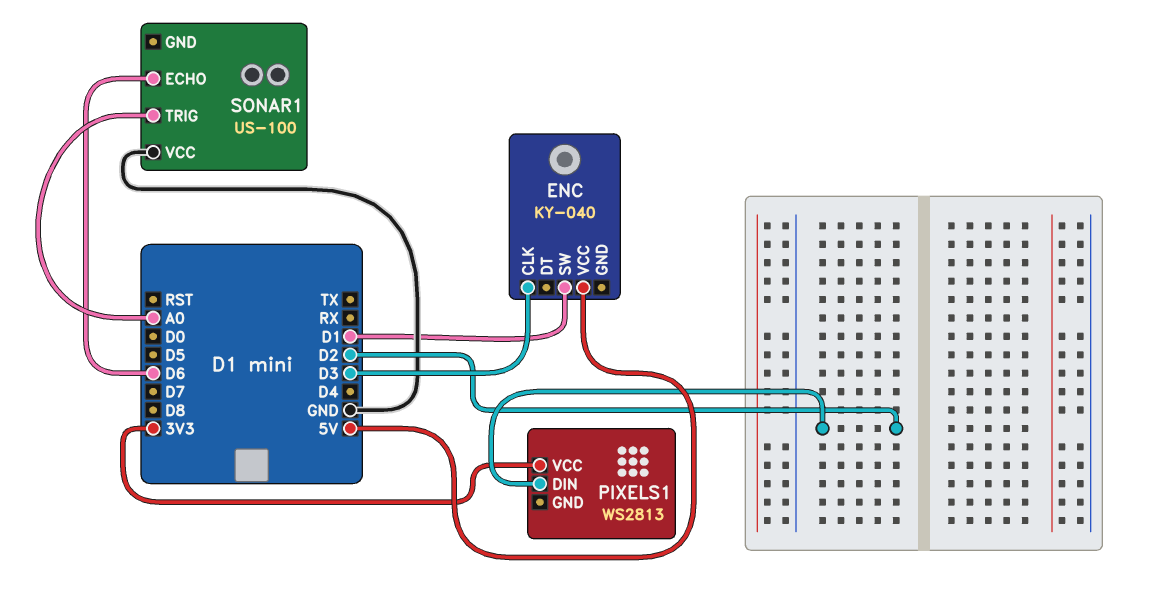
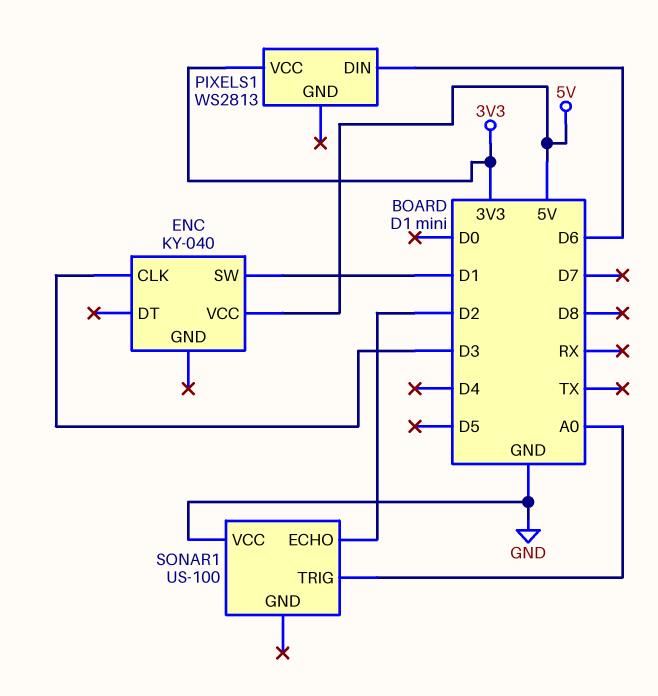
PIXELS1 pin DIN: D2 -> D6
SONAR1 pin ECHO: D6 -> D2

